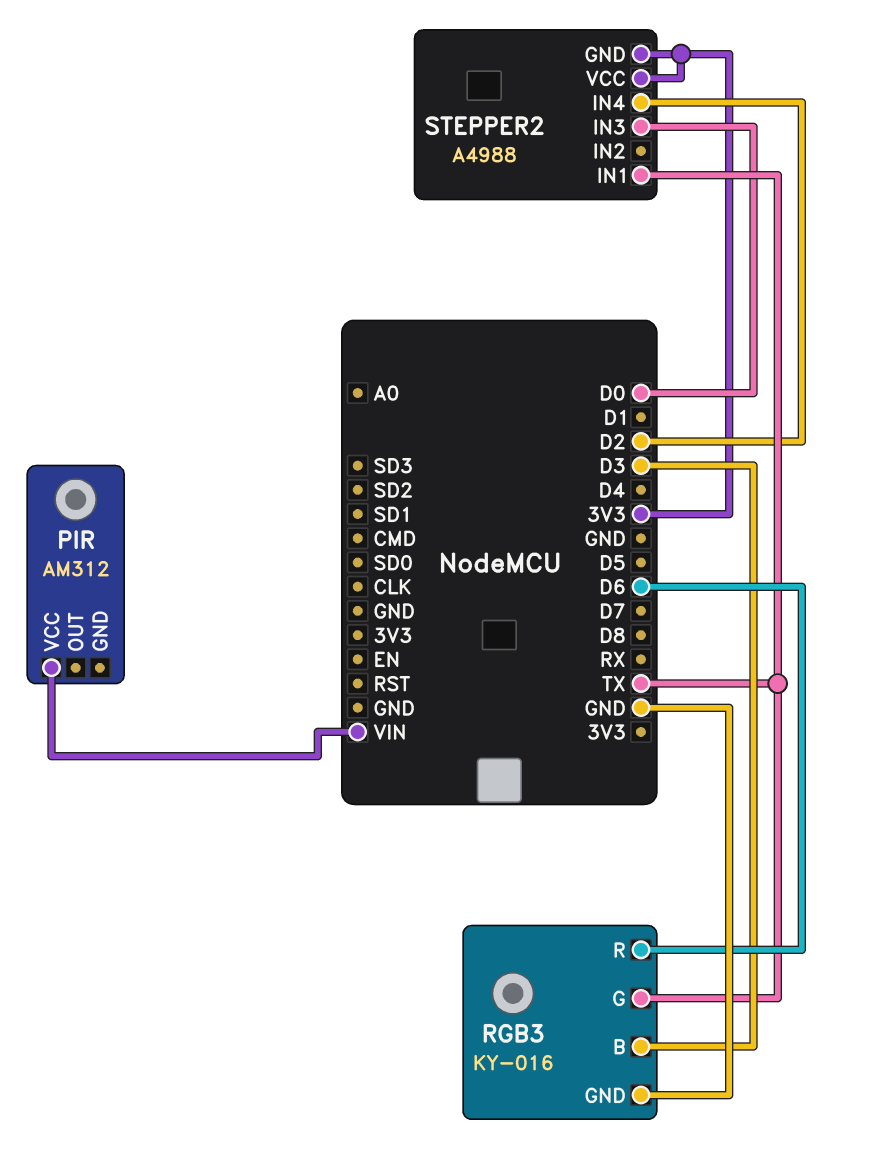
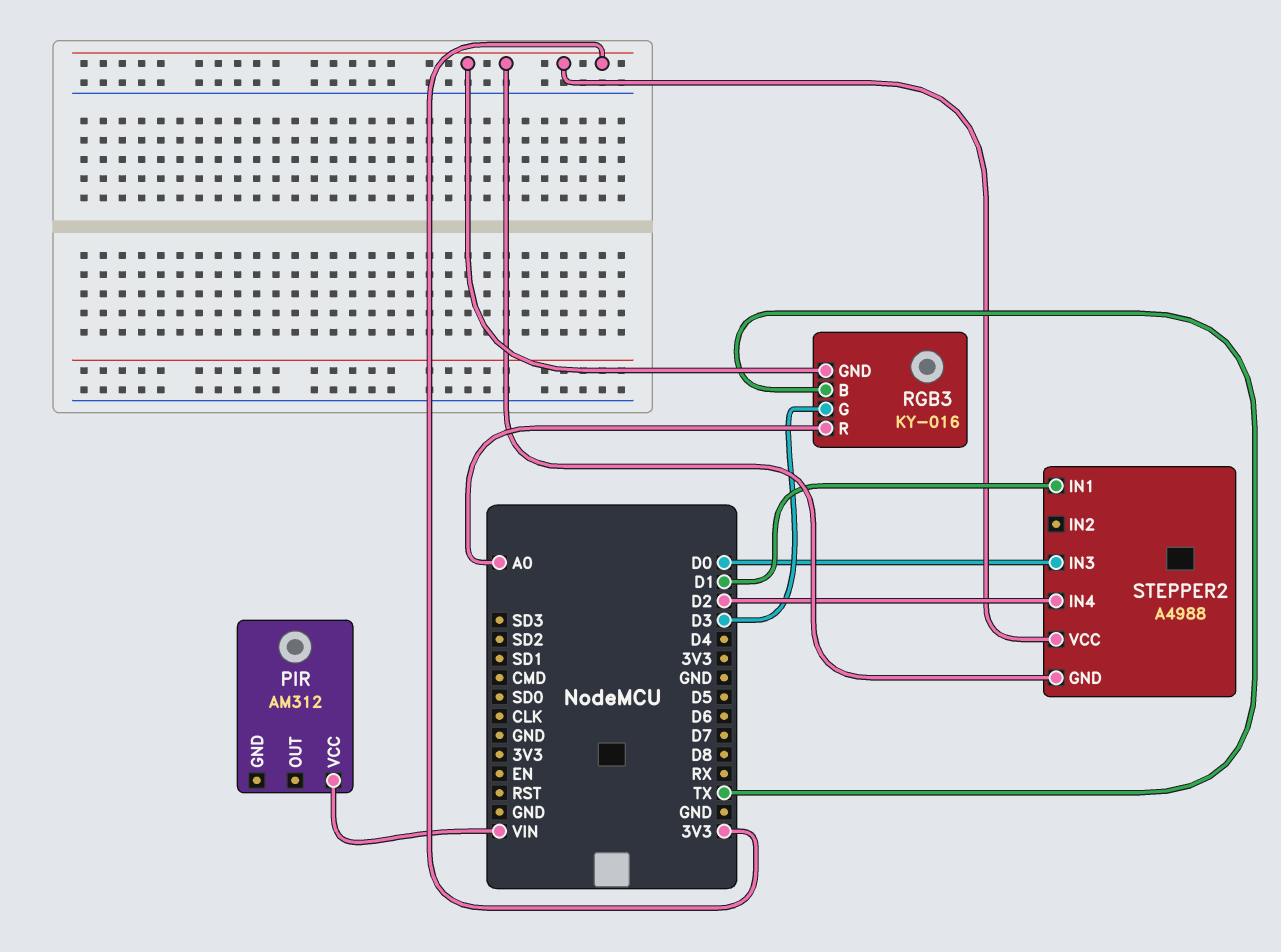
RGB3 pin B: D3 -> TX
RGB3 pin G: TX -> D3
RGB3 pin GND: GND -> 3V3
RGB3 pin R: D6 -> A0
STEPPER2 pin IN1: TX -> D1

